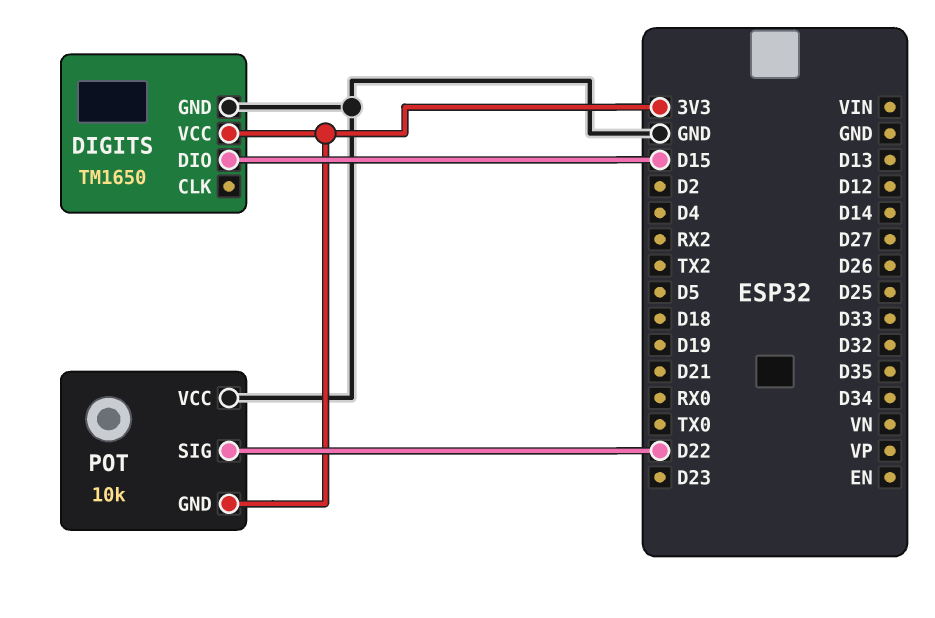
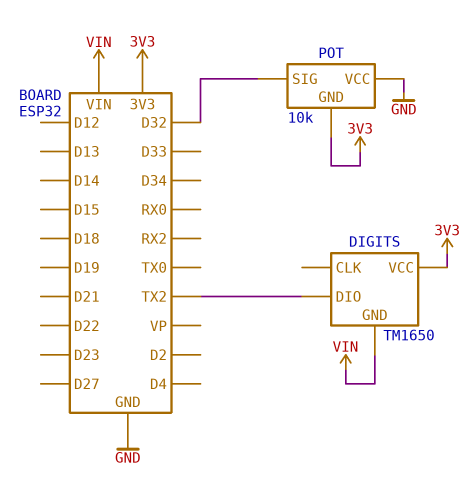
DIGITS pin DIO: D15 -> TX2
DIGITS pin GND: GND -> VIN
POT pin SIG: D22 -> D32

